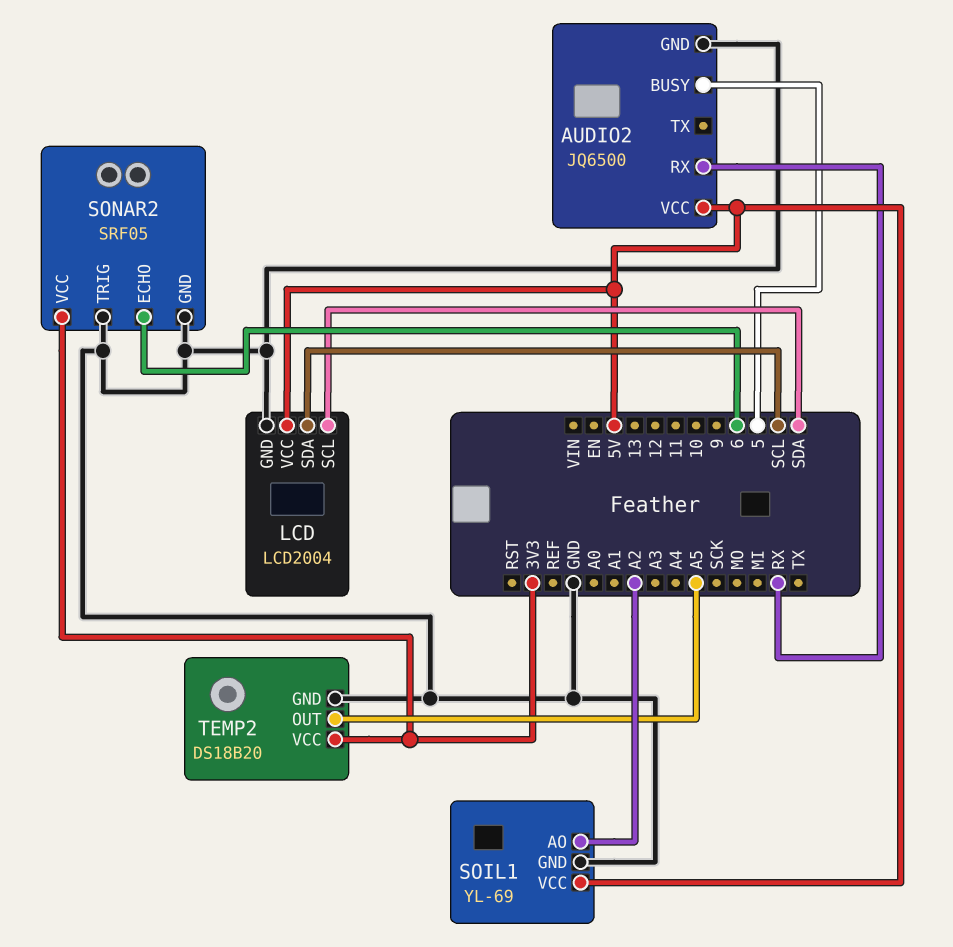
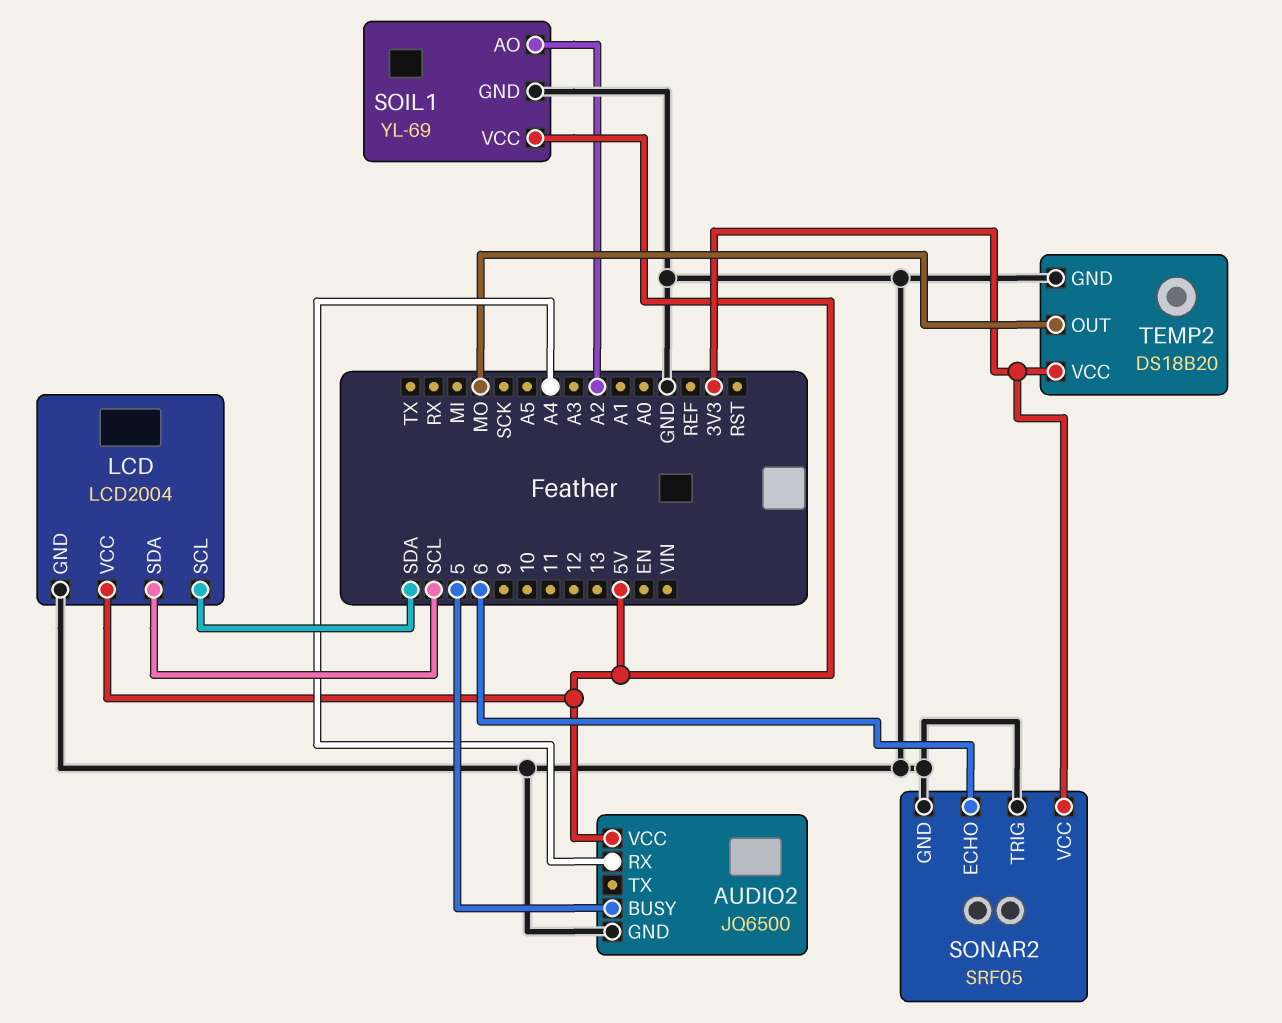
AUDIO2 pin RX: RX -> A4
TEMP2 pin OUT: A5 -> MO

